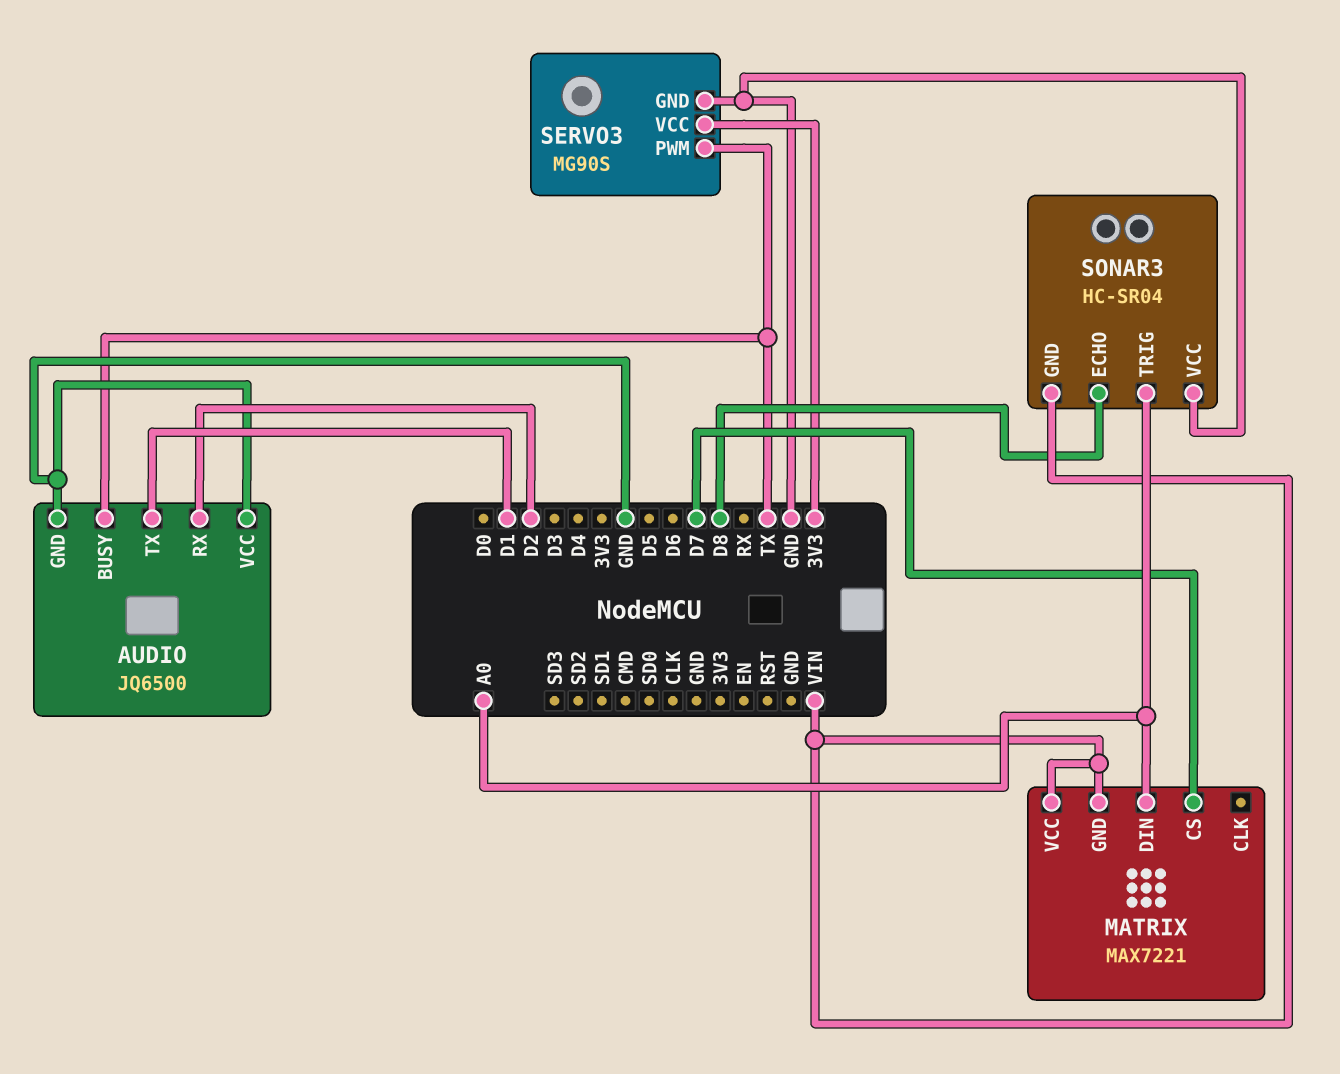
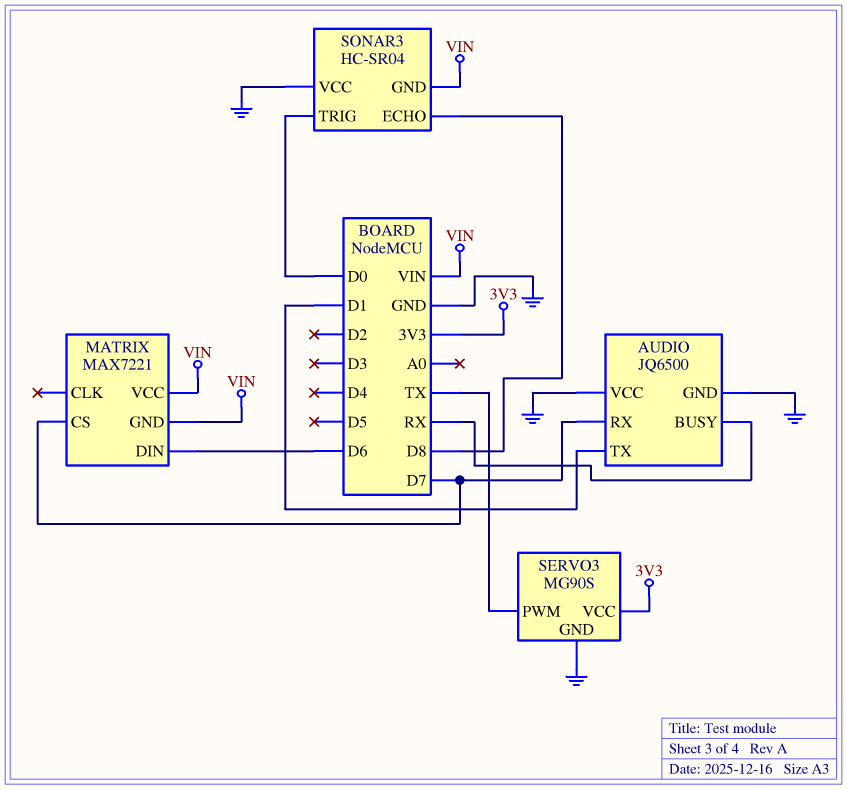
AUDIO pin BUSY: TX -> RX
AUDIO pin RX: D2 -> D7
MATRIX pin DIN: A0 -> D6
SONAR3 pin TRIG: A0 -> D0

